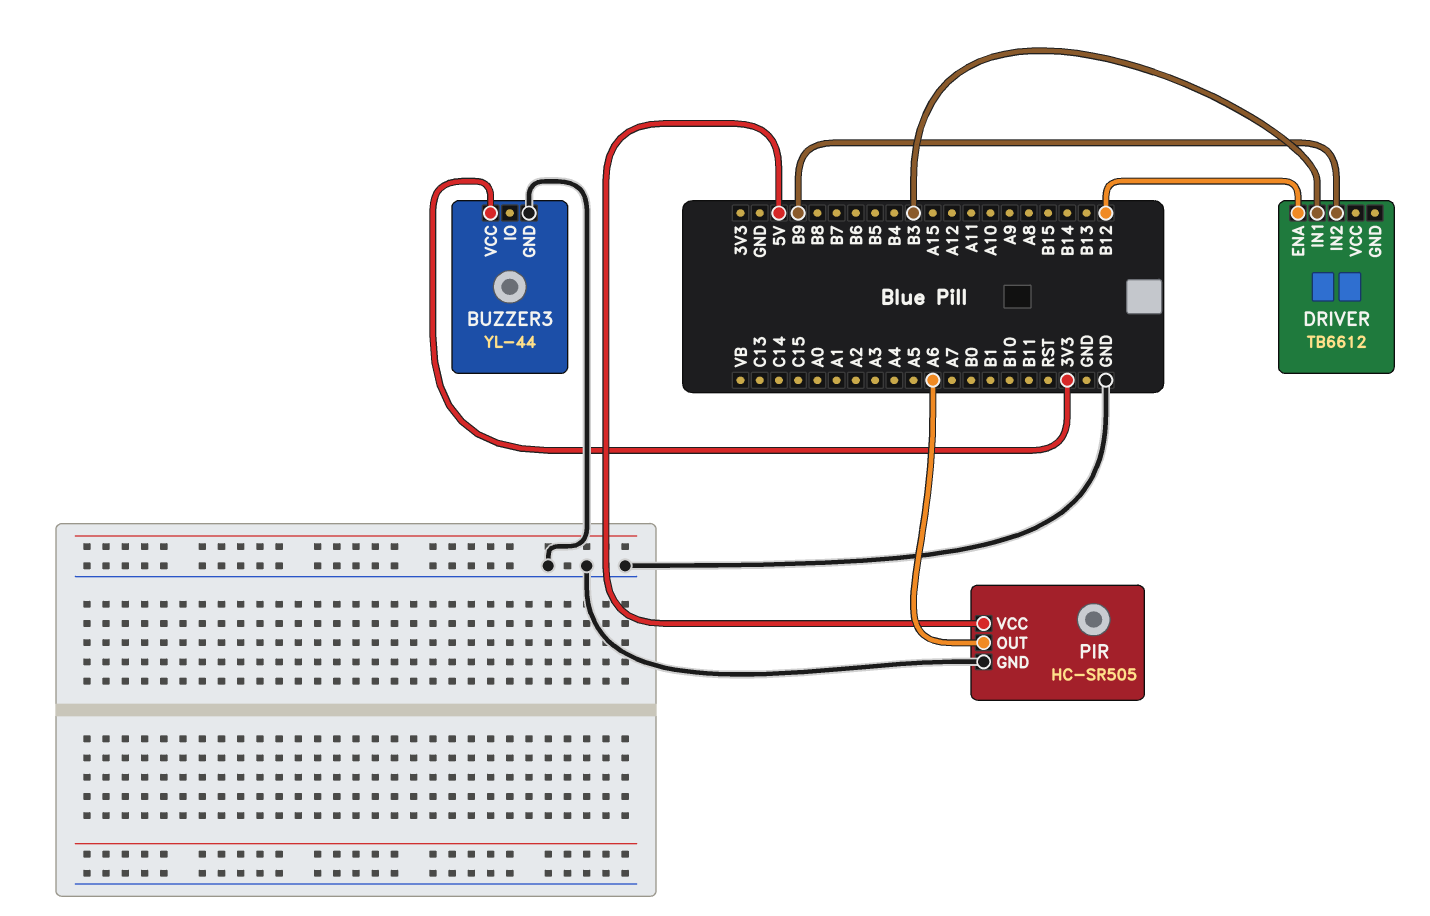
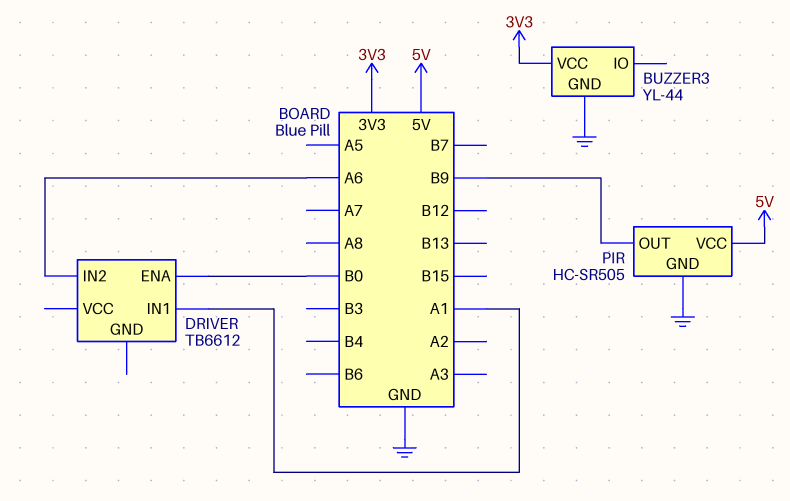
DRIVER pin ENA: B12 -> B0
DRIVER pin IN1: B3 -> A1
DRIVER pin IN2: B9 -> A6
PIR pin OUT: A6 -> B9

